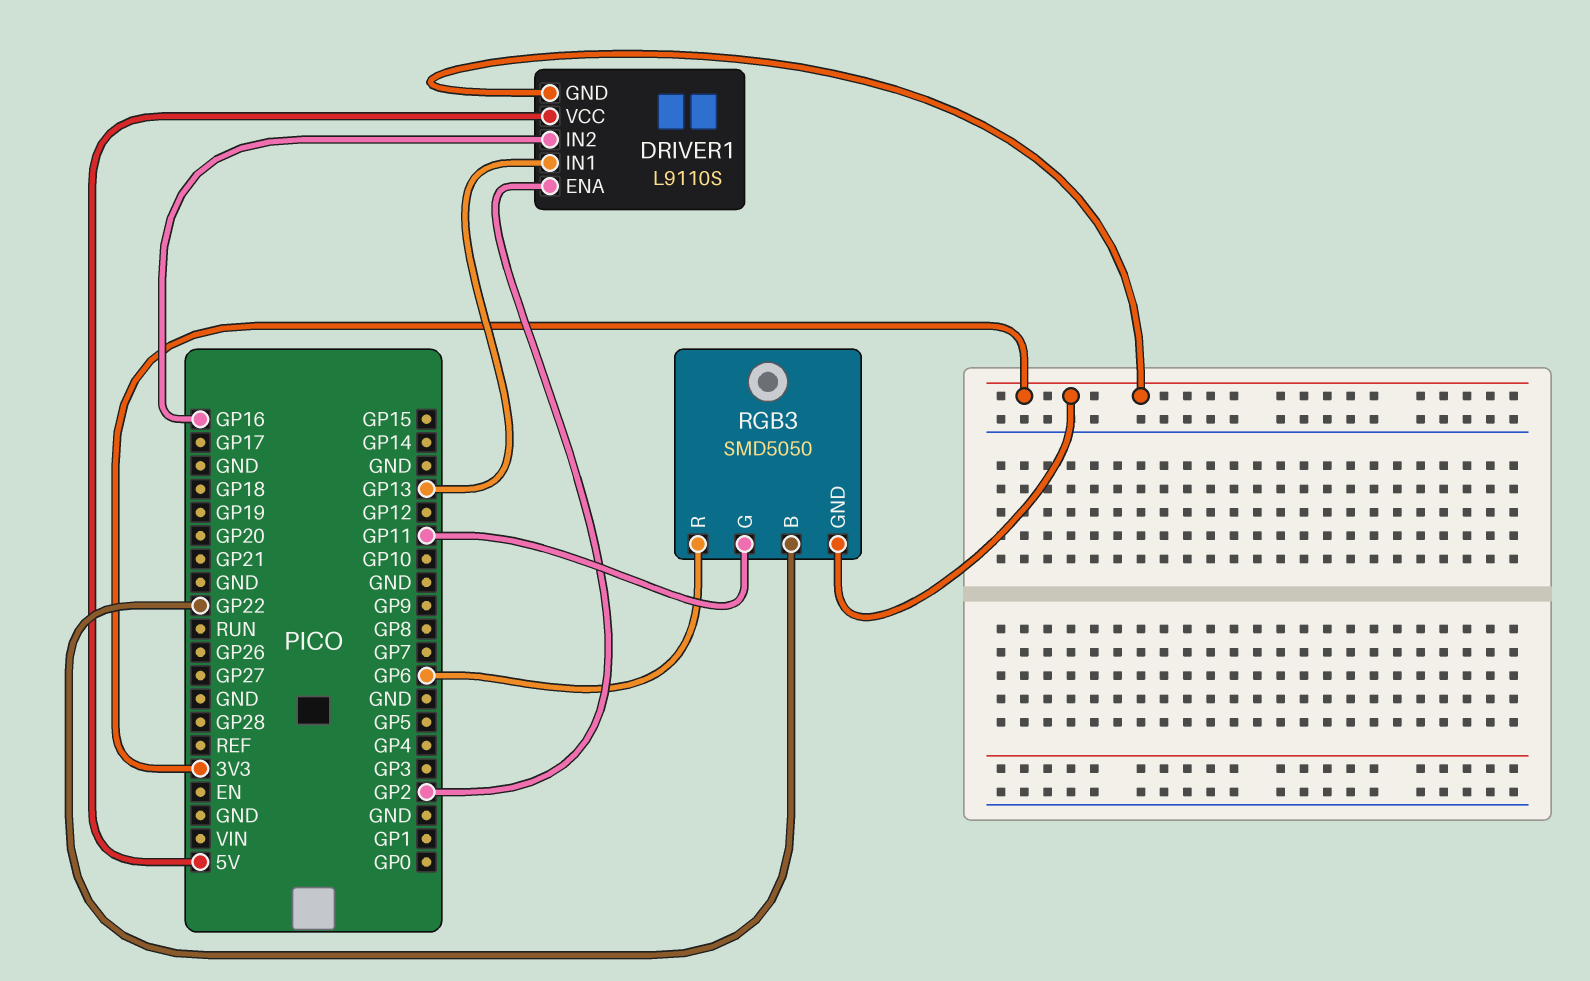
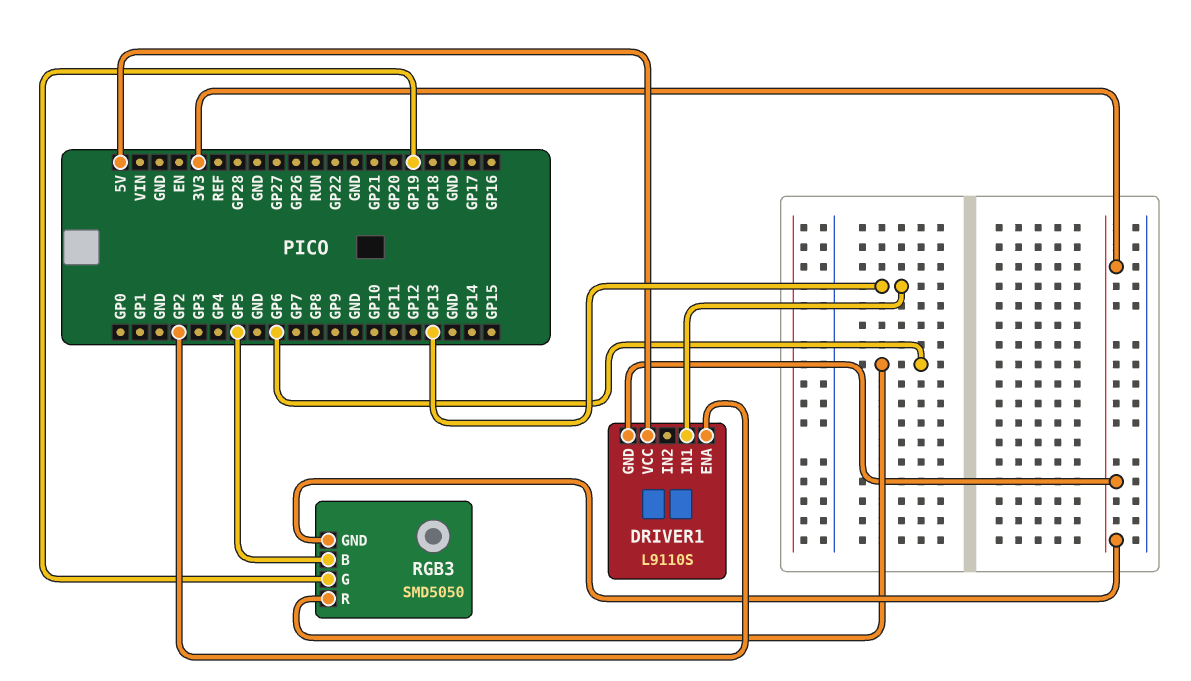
DRIVER1 pin IN2: GP16 -> none
RGB3 pin B: GP22 -> GP5
RGB3 pin G: GP11 -> GP19

